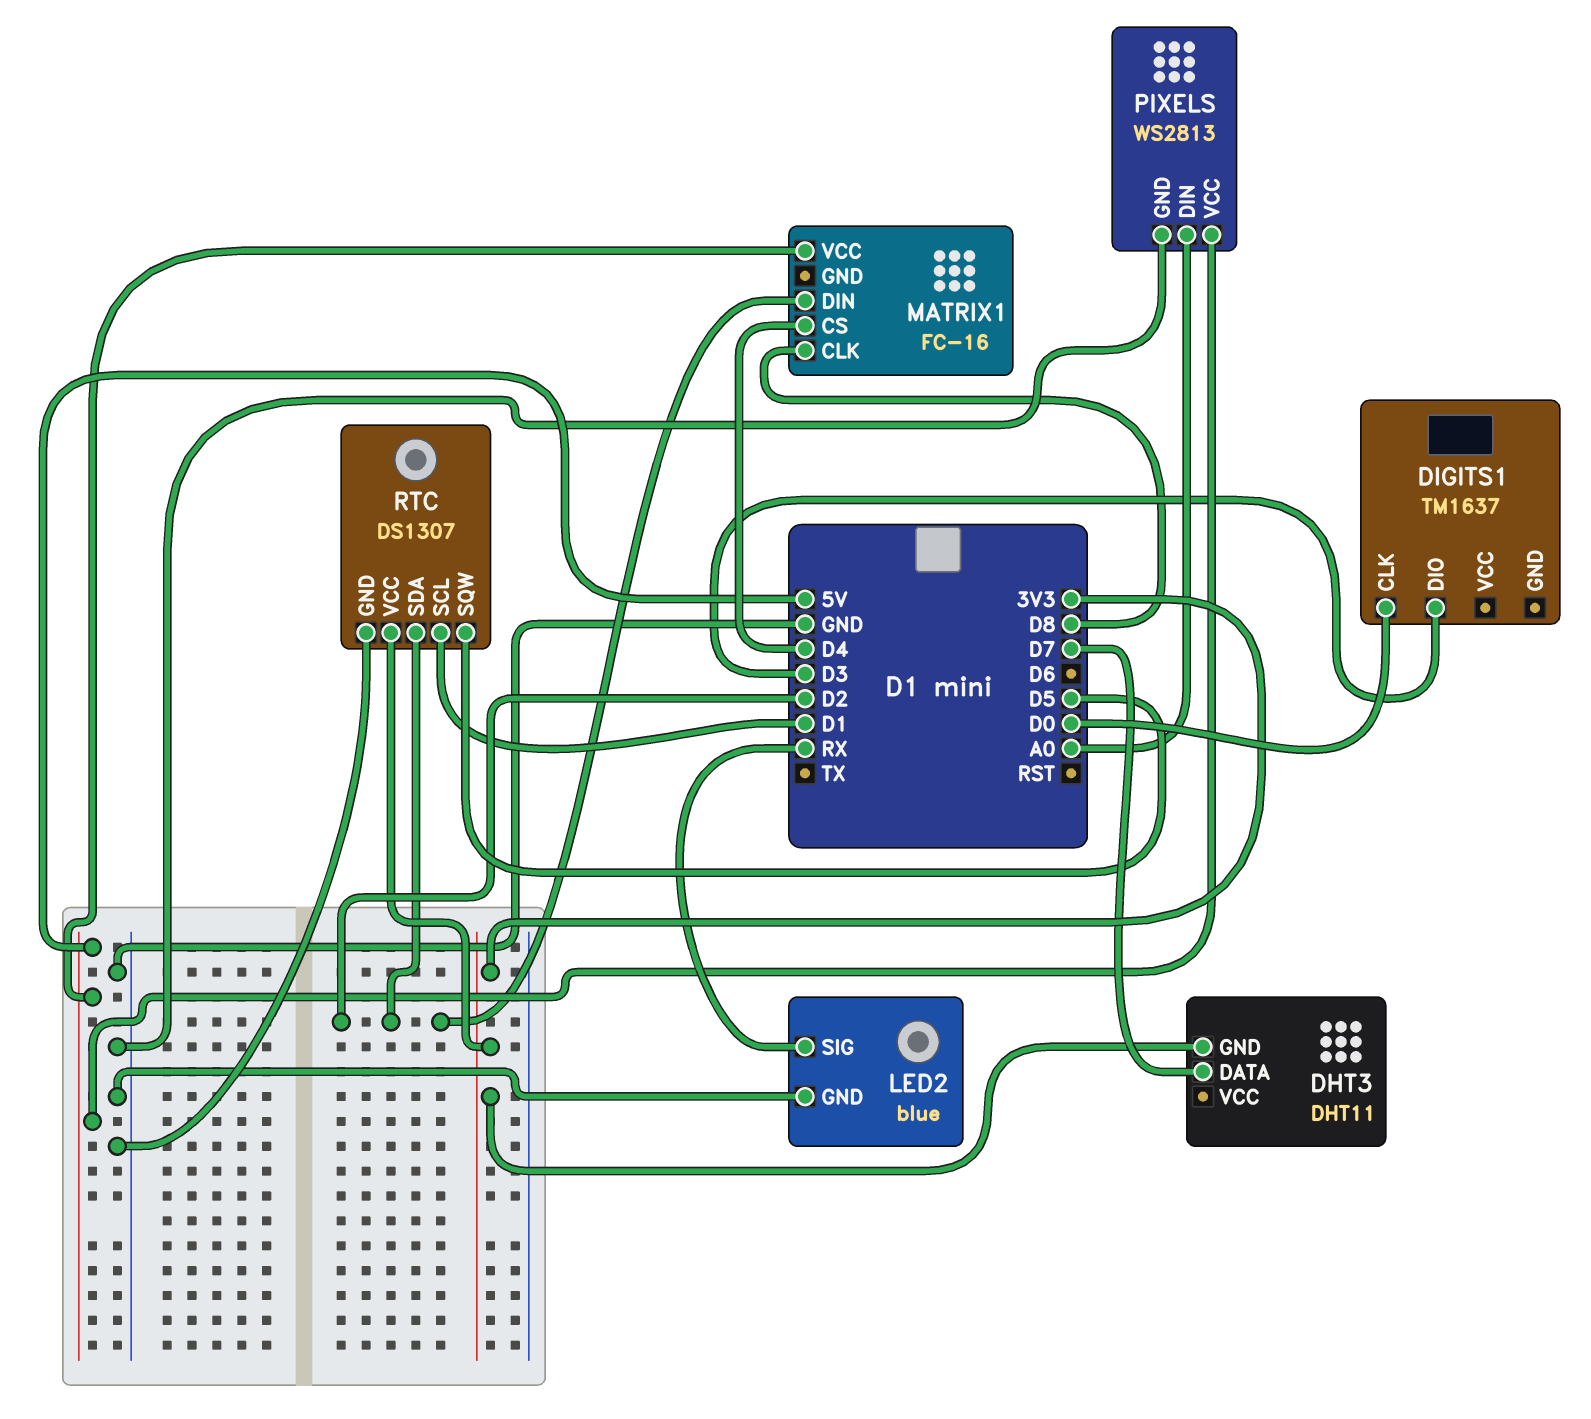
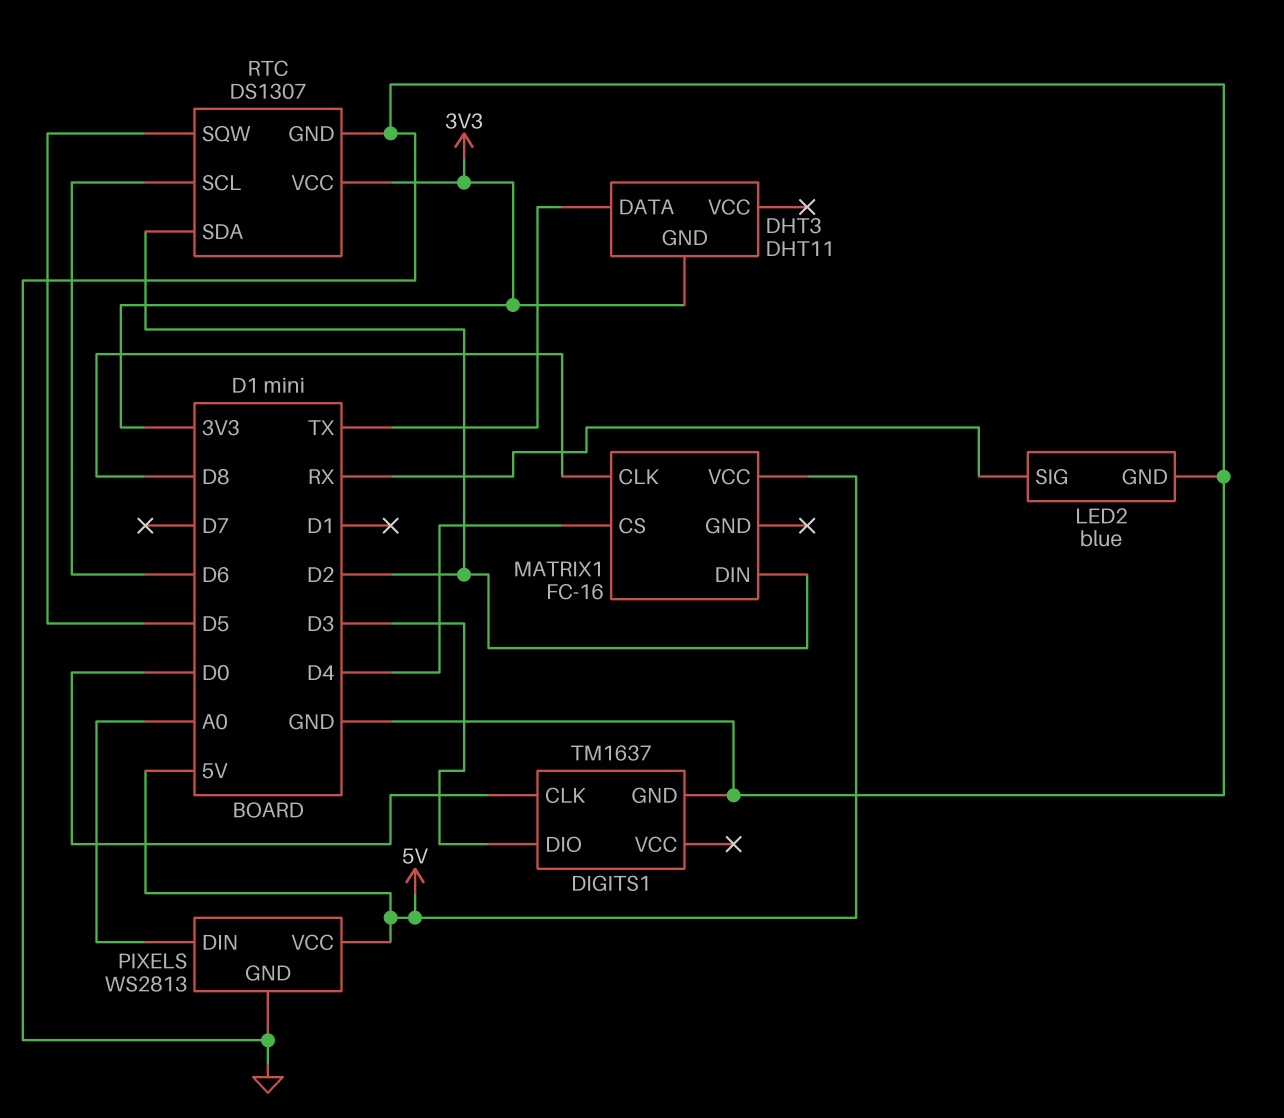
DHT3 pin DATA: D7 -> TX
DIGITS1 pin GND: none -> GND
RTC pin SCL: D1 -> D6

